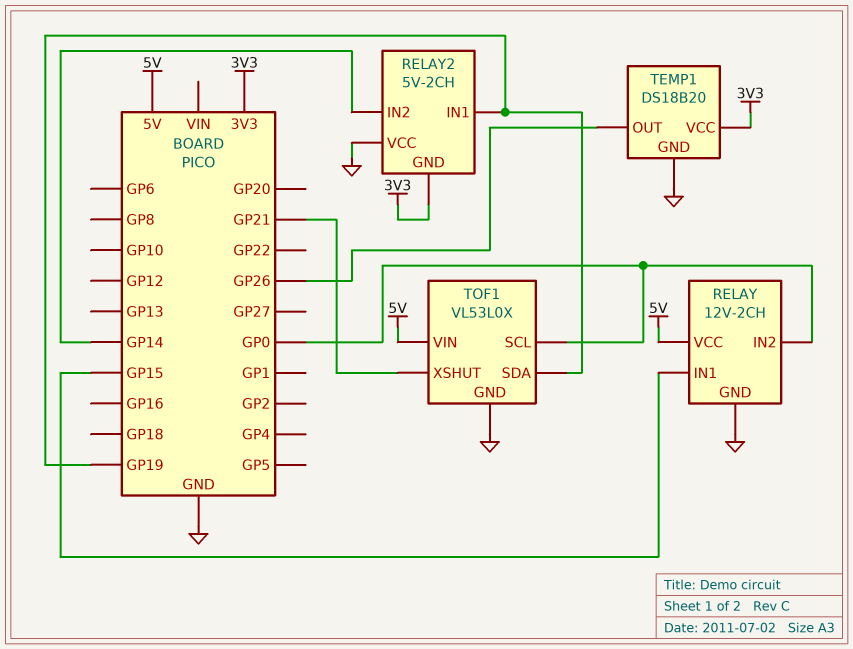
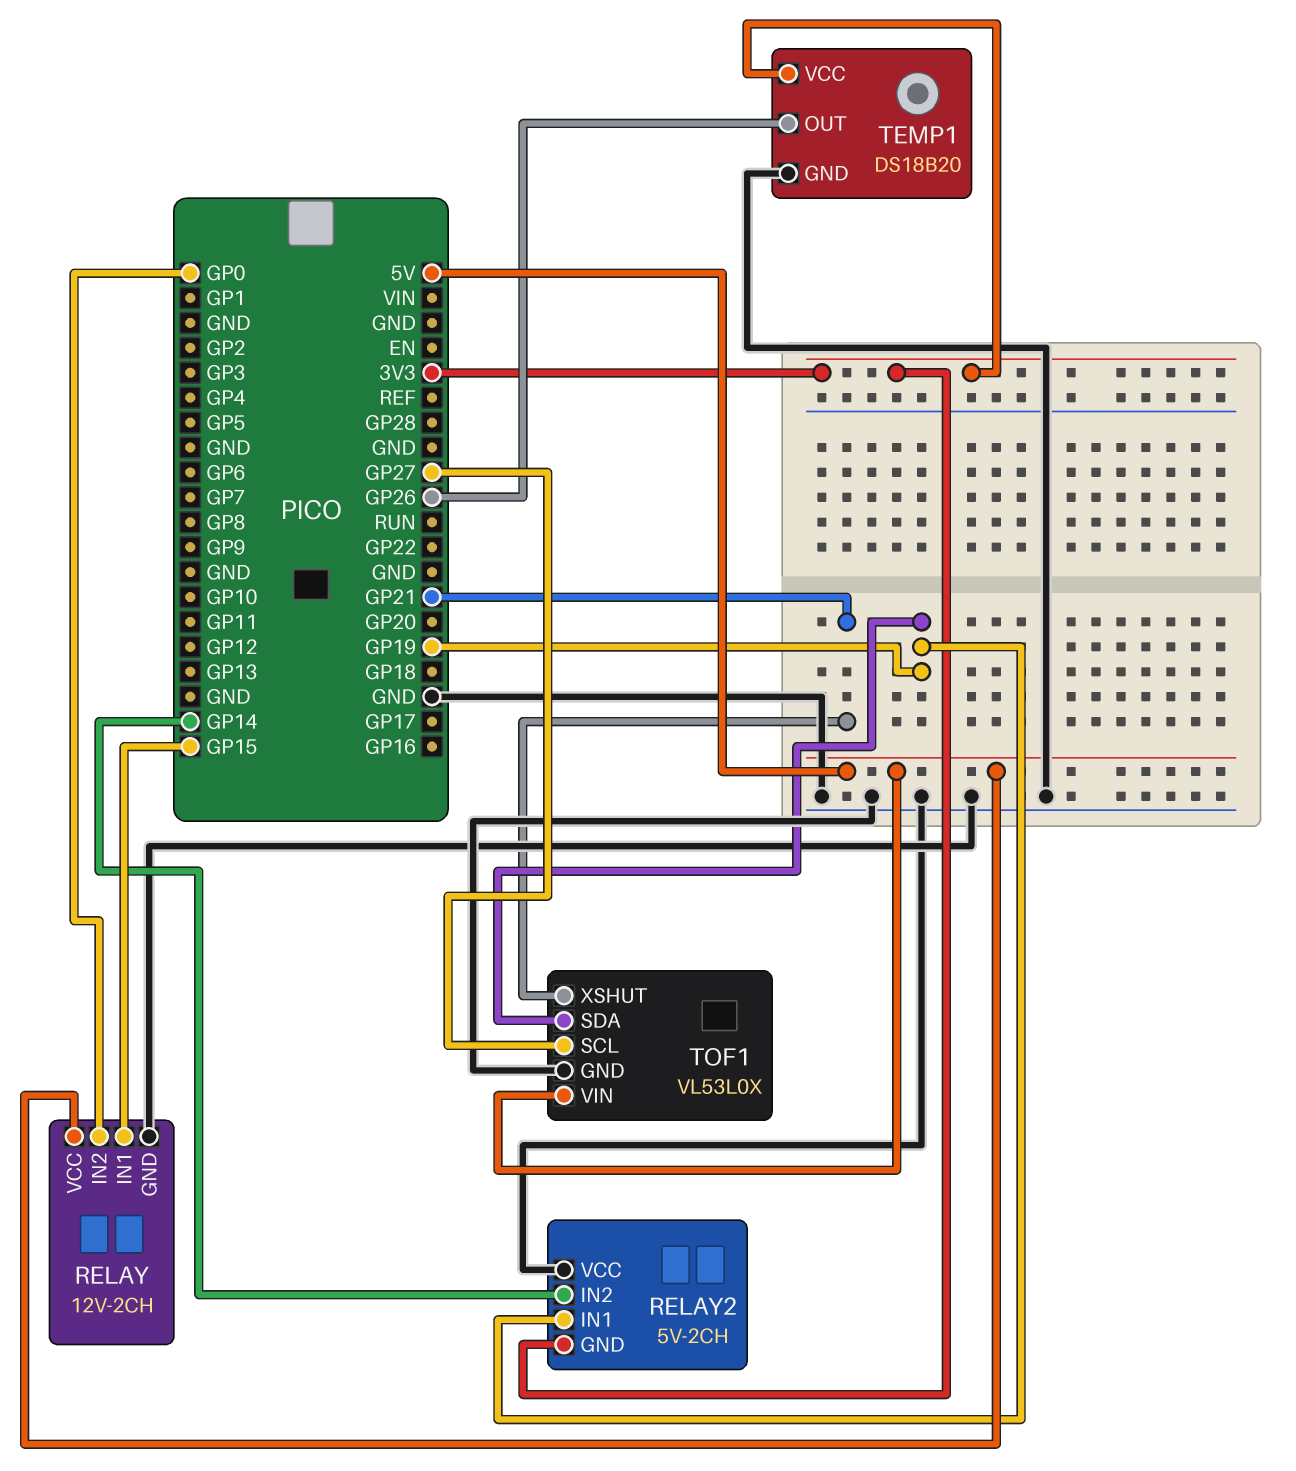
TOF1 pin SCL: GP0 -> GP27

